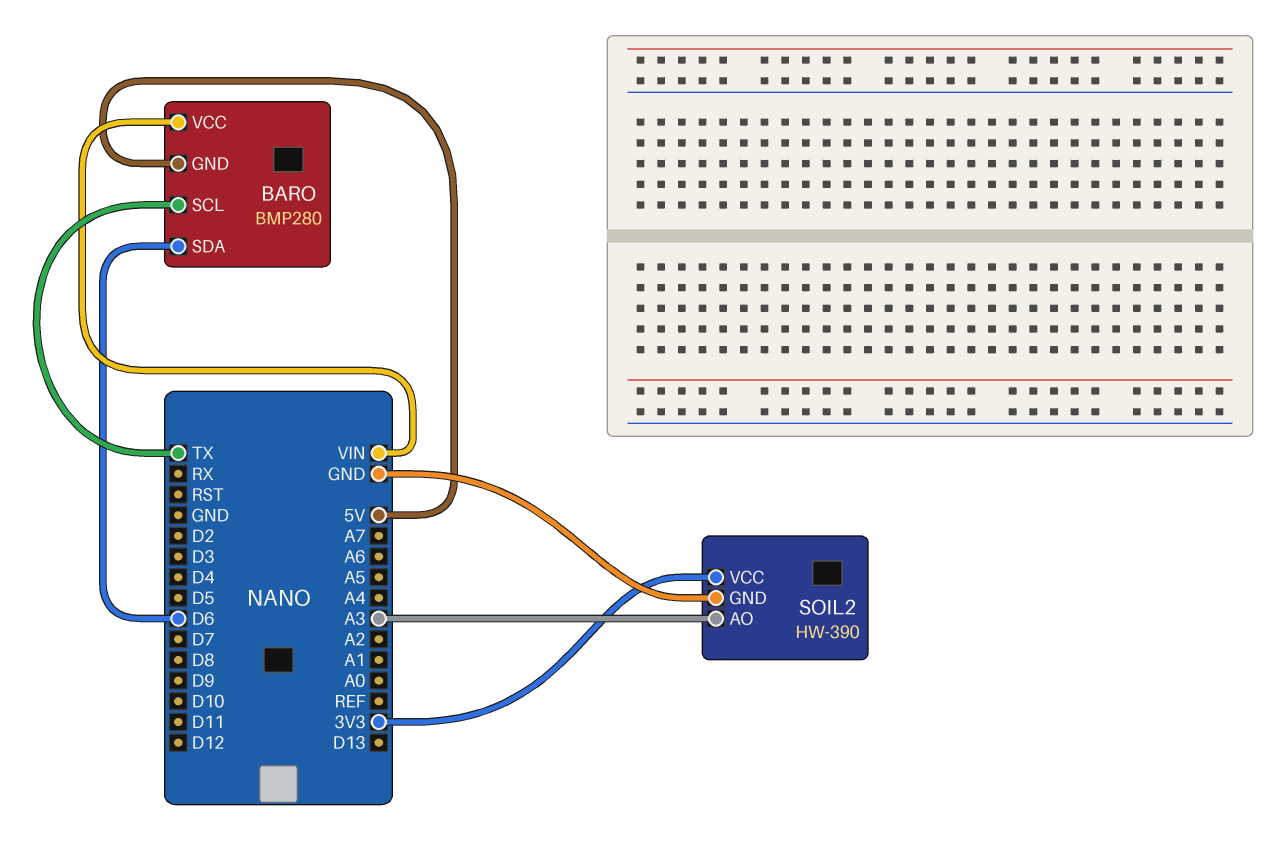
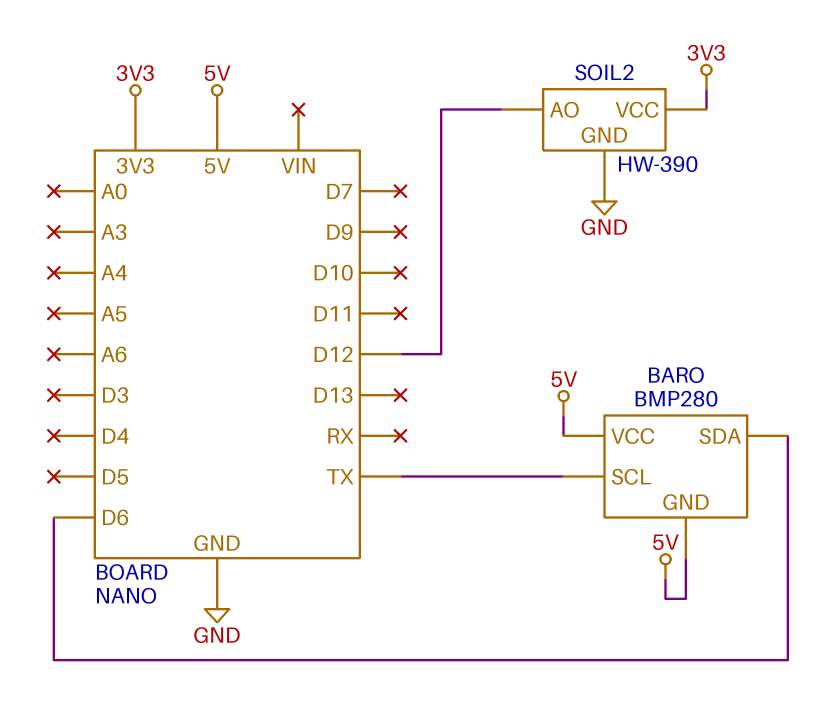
BARO pin VCC: VIN -> 5V
SOIL2 pin AO: A3 -> D12

